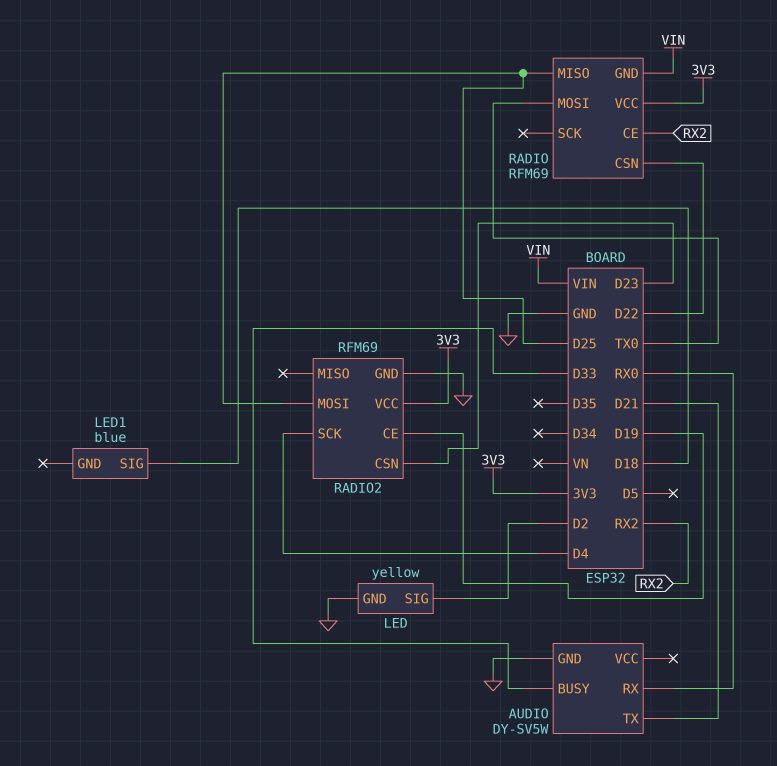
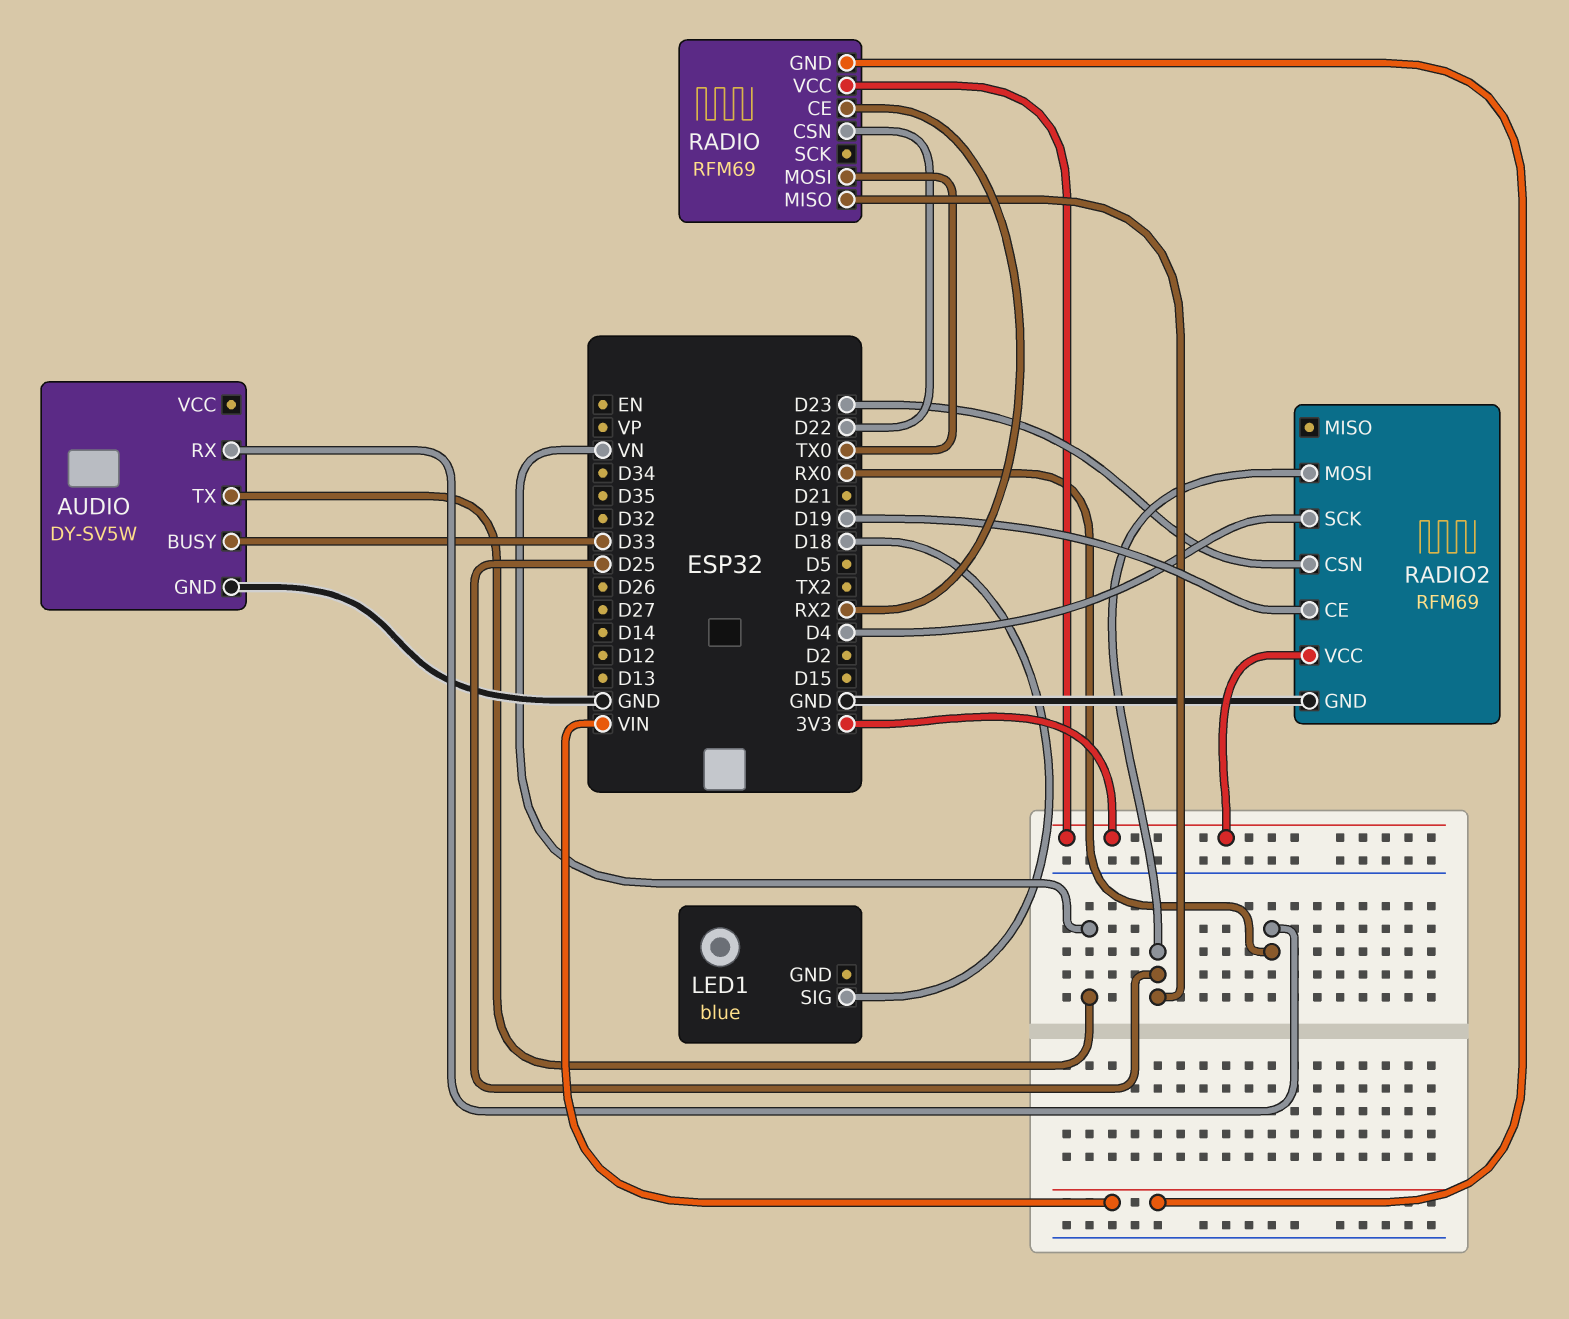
AUDIO pin TX: D21 -> VN
LED: yellow -> none
LED pin GND: GND -> none
LED pin SIG: D2 -> none

